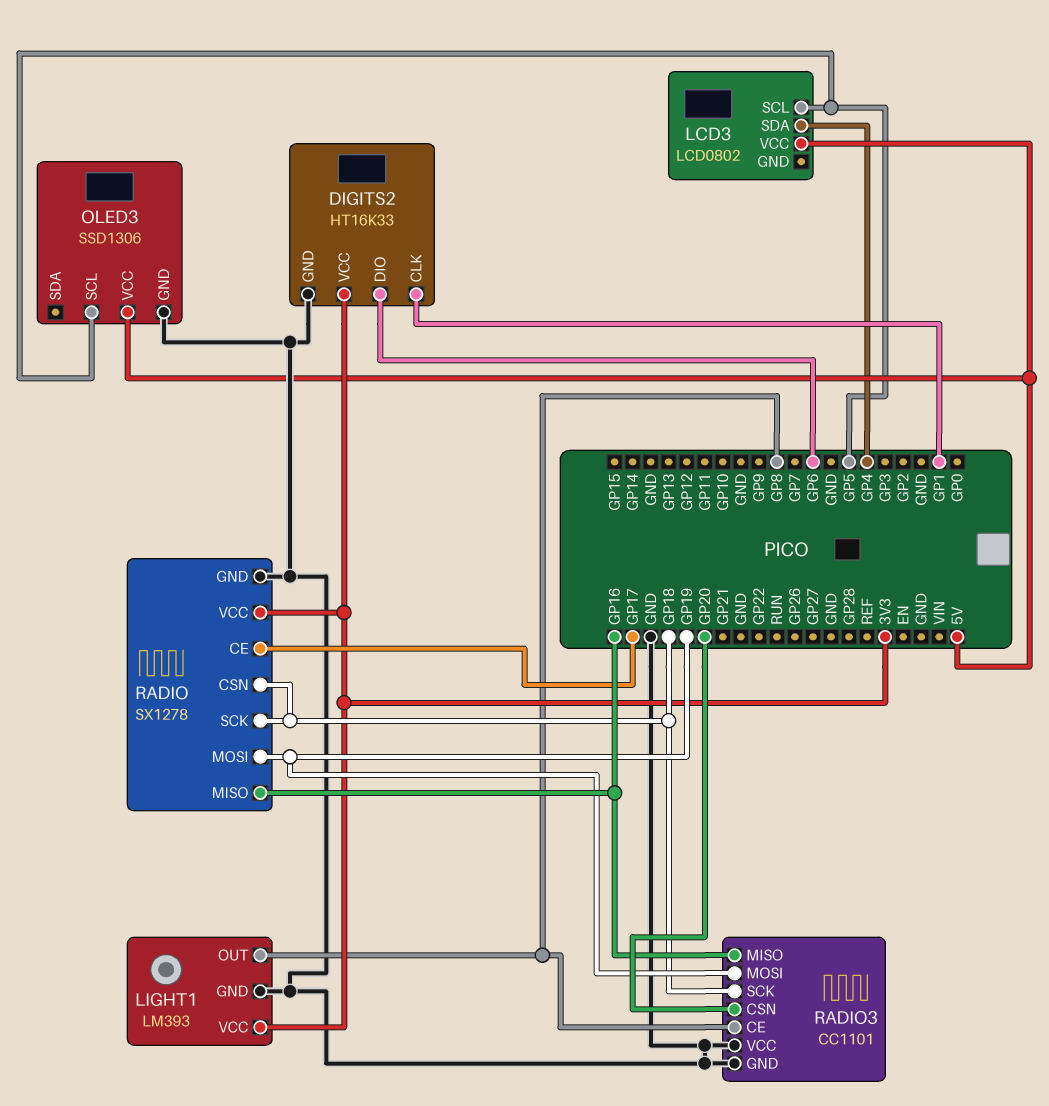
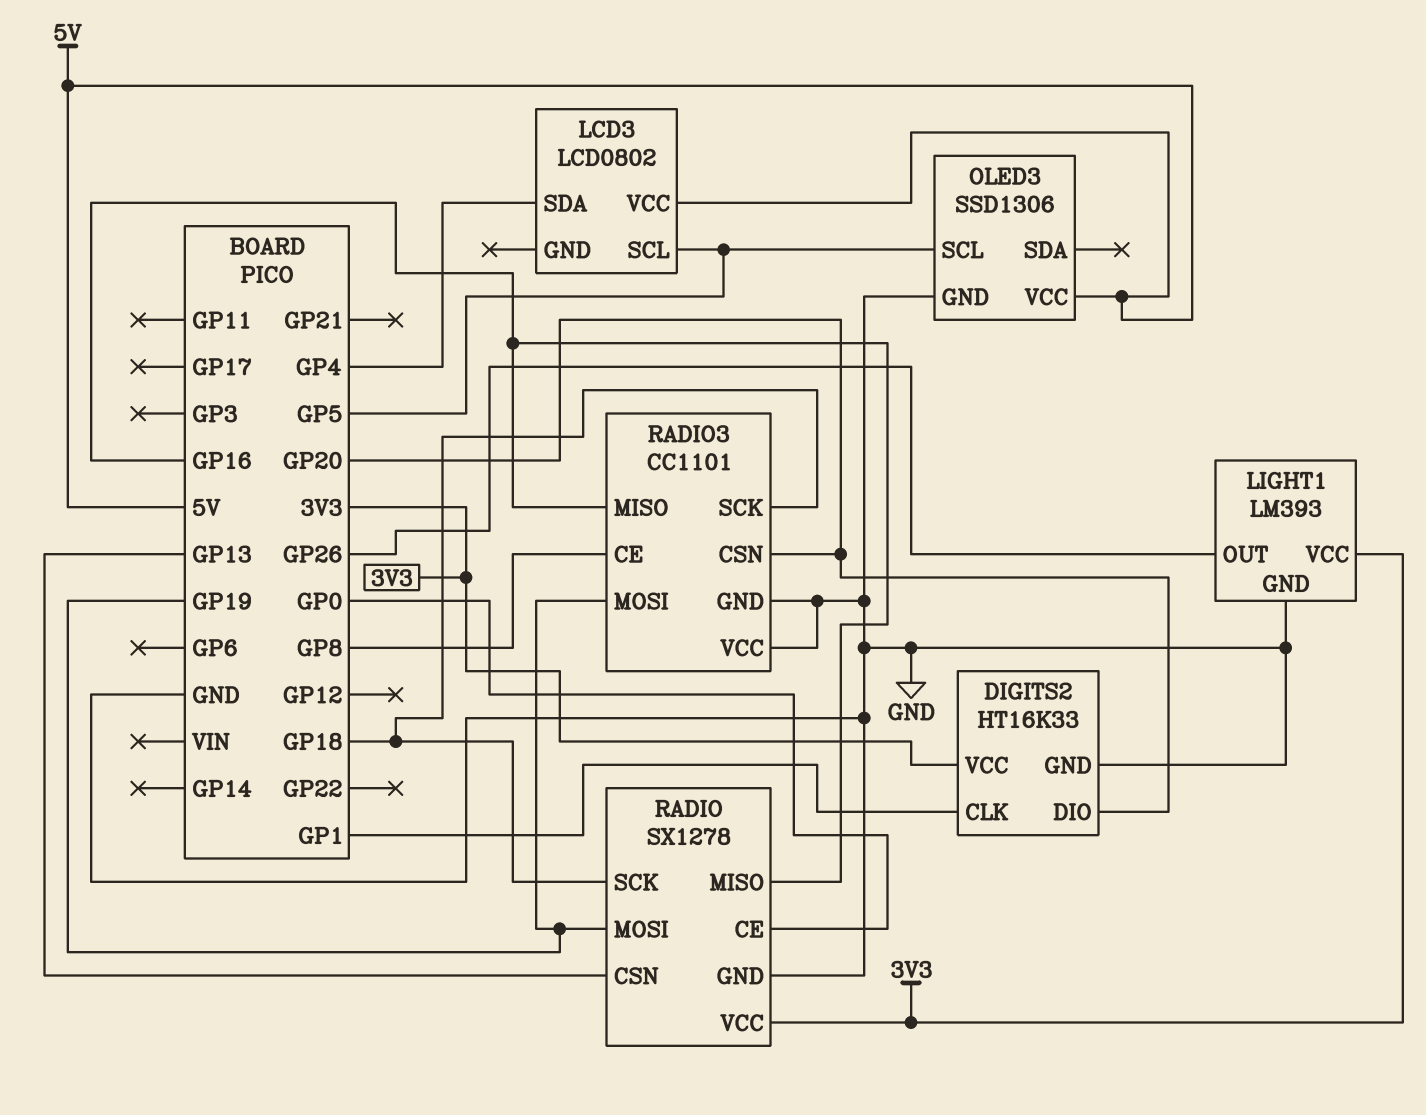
DIGITS2 pin DIO: GP6 -> GP20
LIGHT1 pin OUT: GP8 -> GP26
RADIO pin CE: GP17 -> GP0
RADIO pin CSN: GP18 -> GP13

